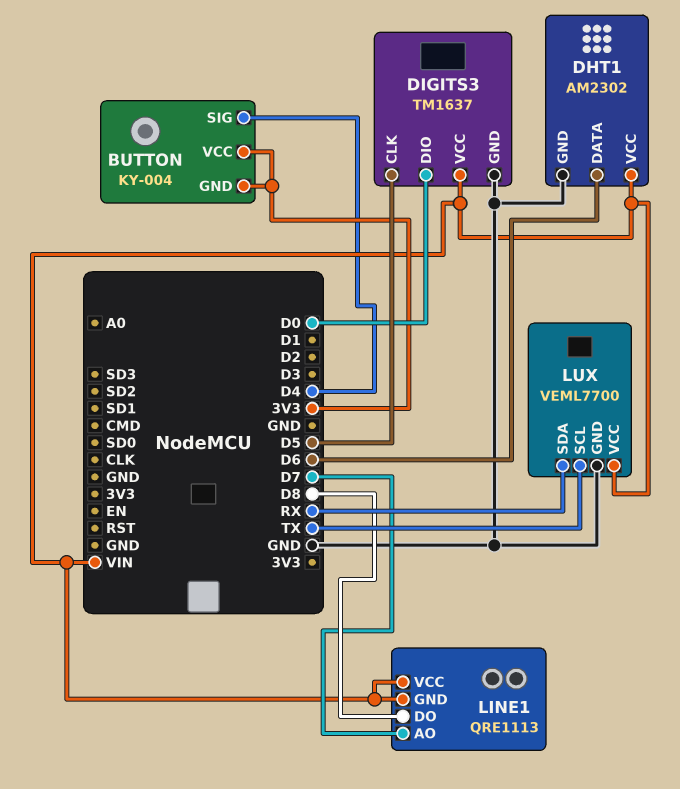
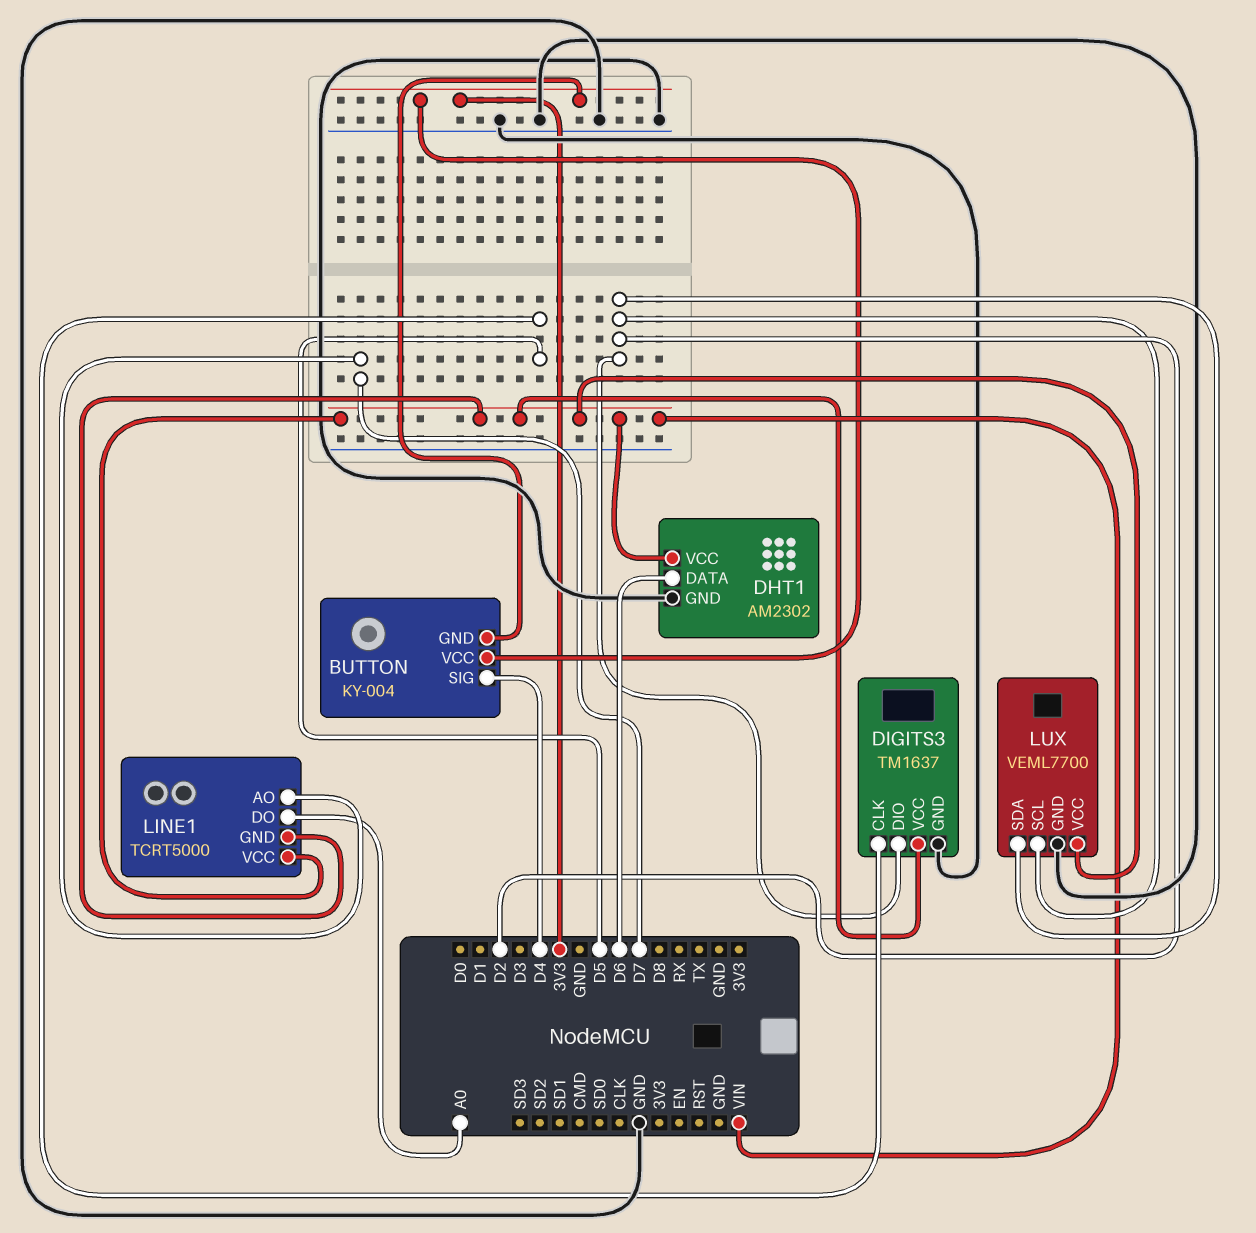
DIGITS3 pin DIO: D0 -> D2
LINE1: QRE1113 -> TCRT5000
LINE1 pin DO: D8 -> A0
LUX pin SCL: TX -> D2
LUX pin SDA: RX -> D2

